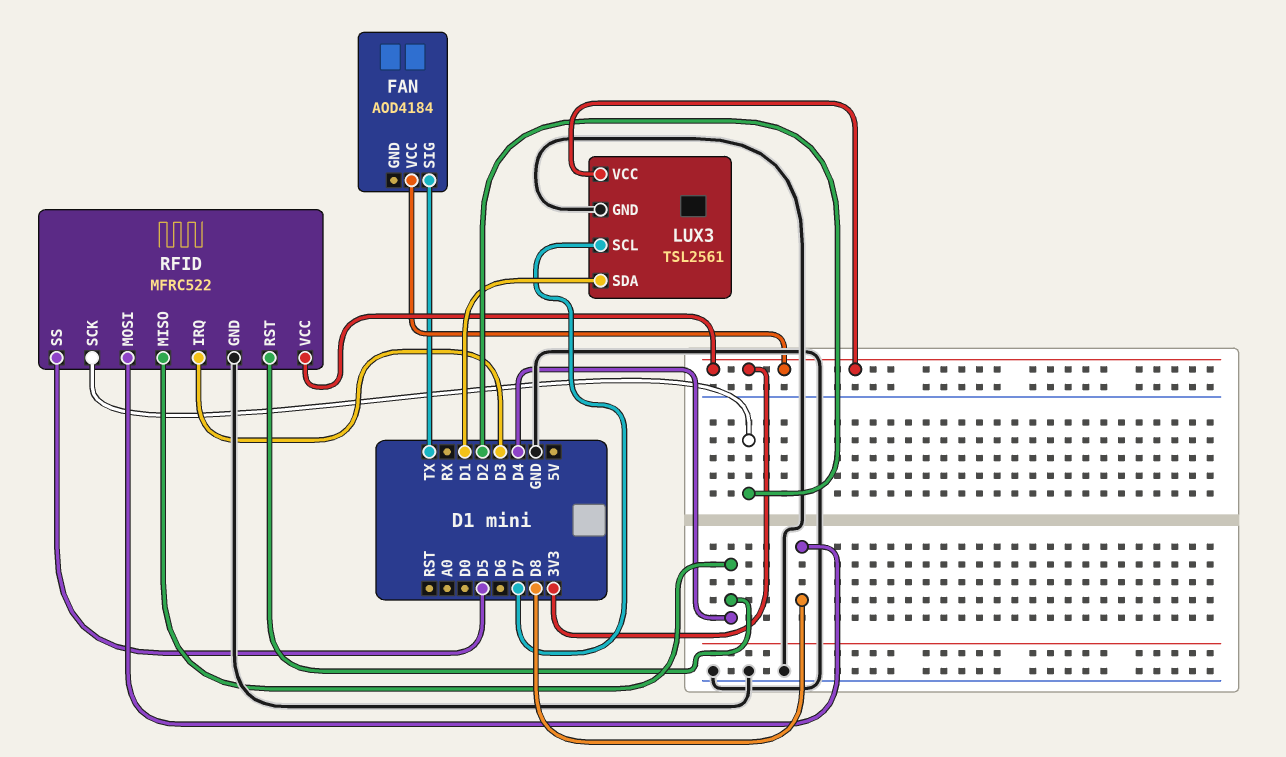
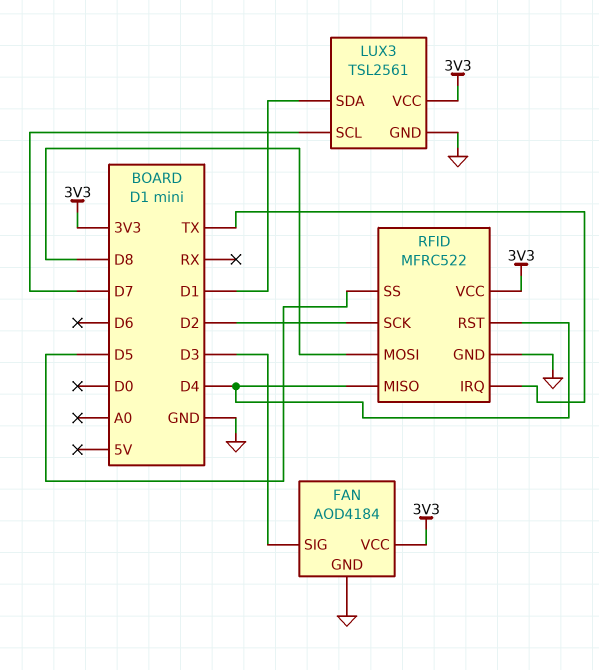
FAN pin GND: none -> GND
FAN pin SIG: TX -> D3
RFID pin IRQ: D3 -> TX

